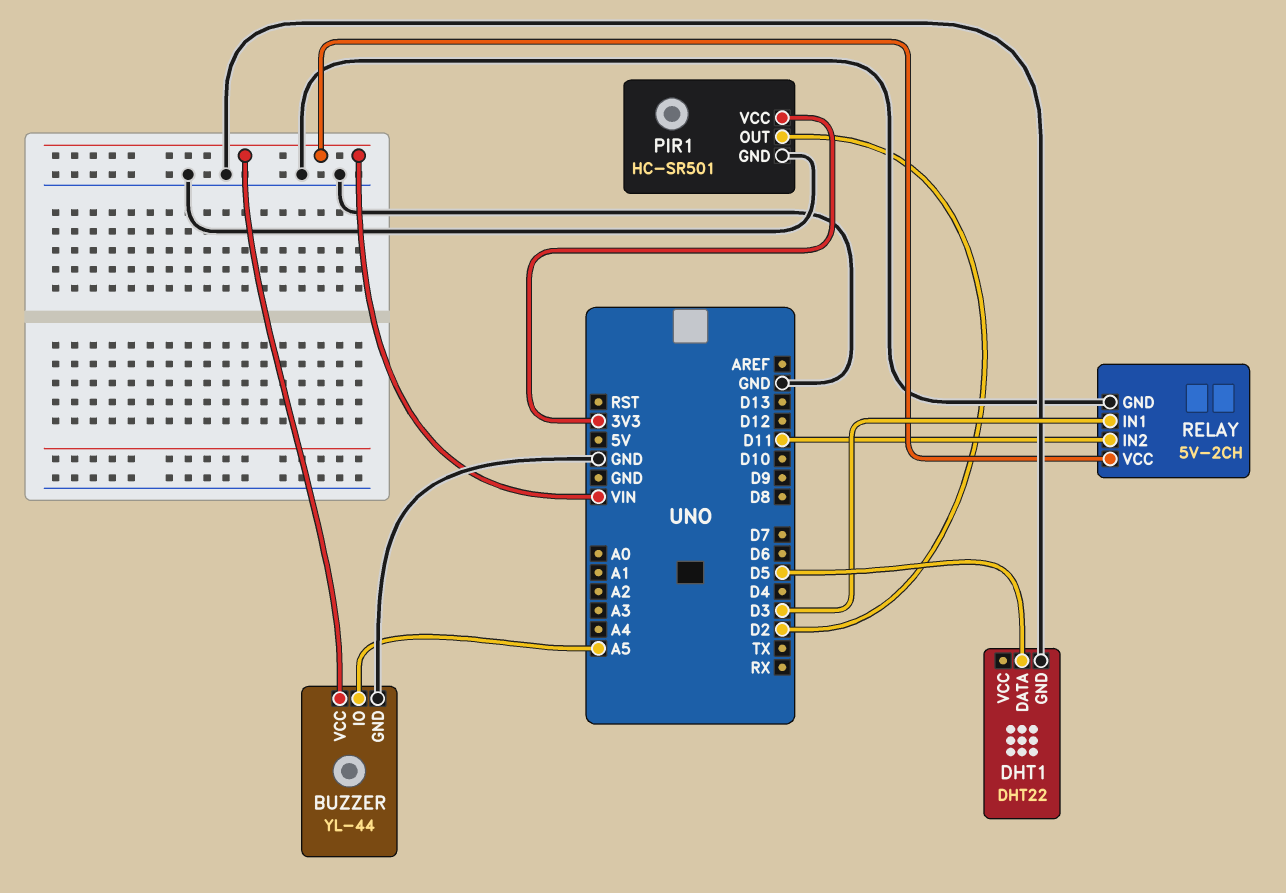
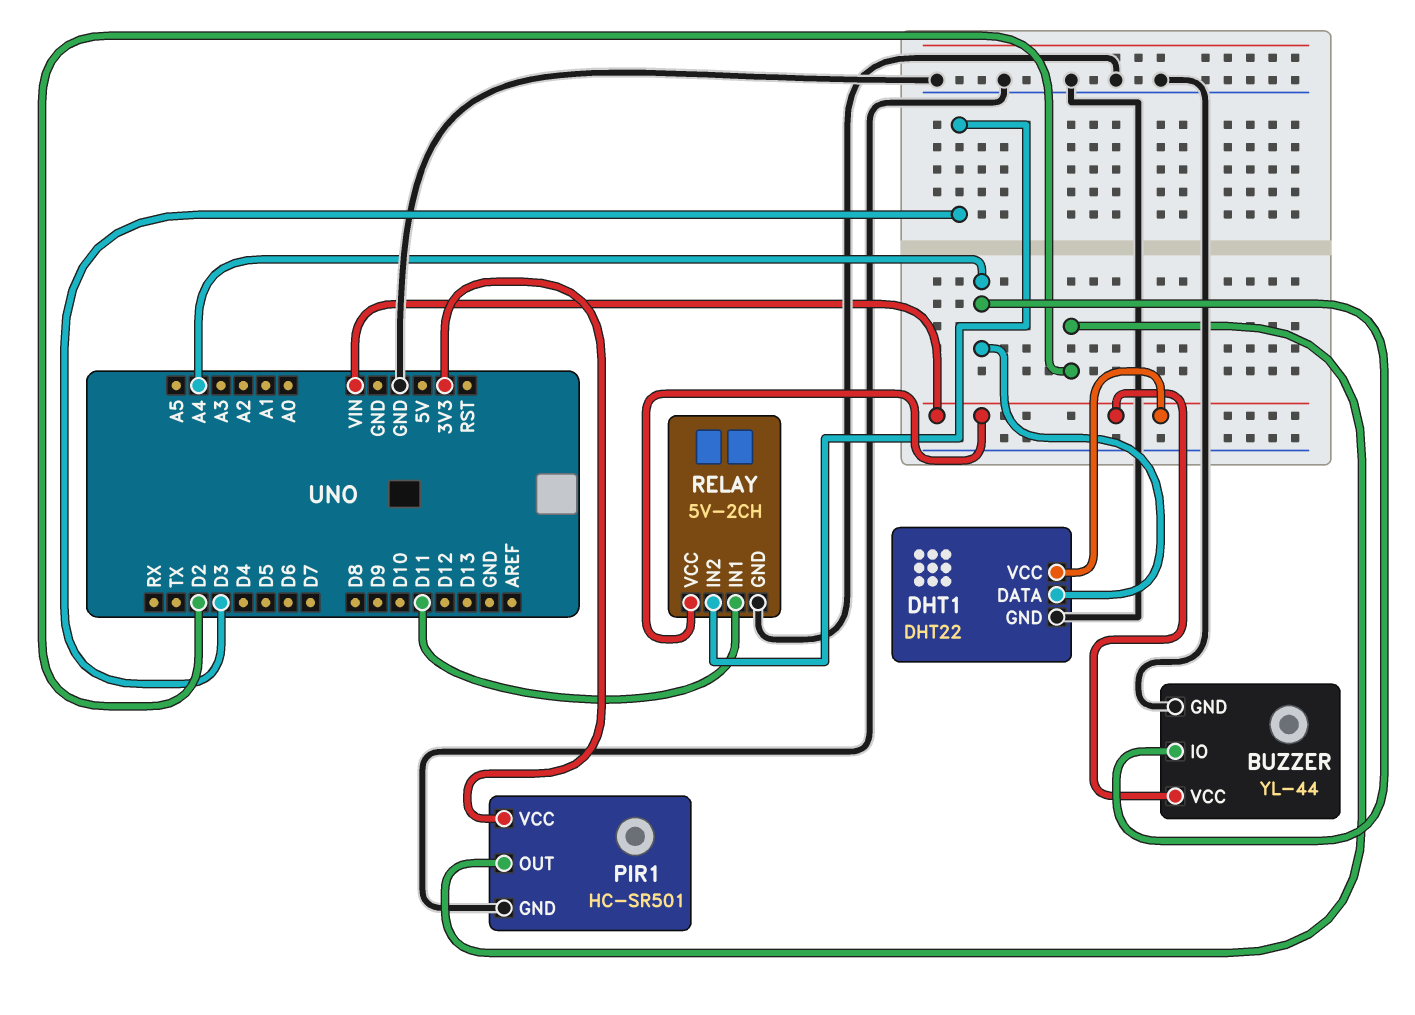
BUZZER pin IO: A5 -> A4
DHT1 pin DATA: D5 -> A4
DHT1 pin VCC: none -> VIN
RELAY pin IN1: D3 -> D11
RELAY pin IN2: D11 -> D3

